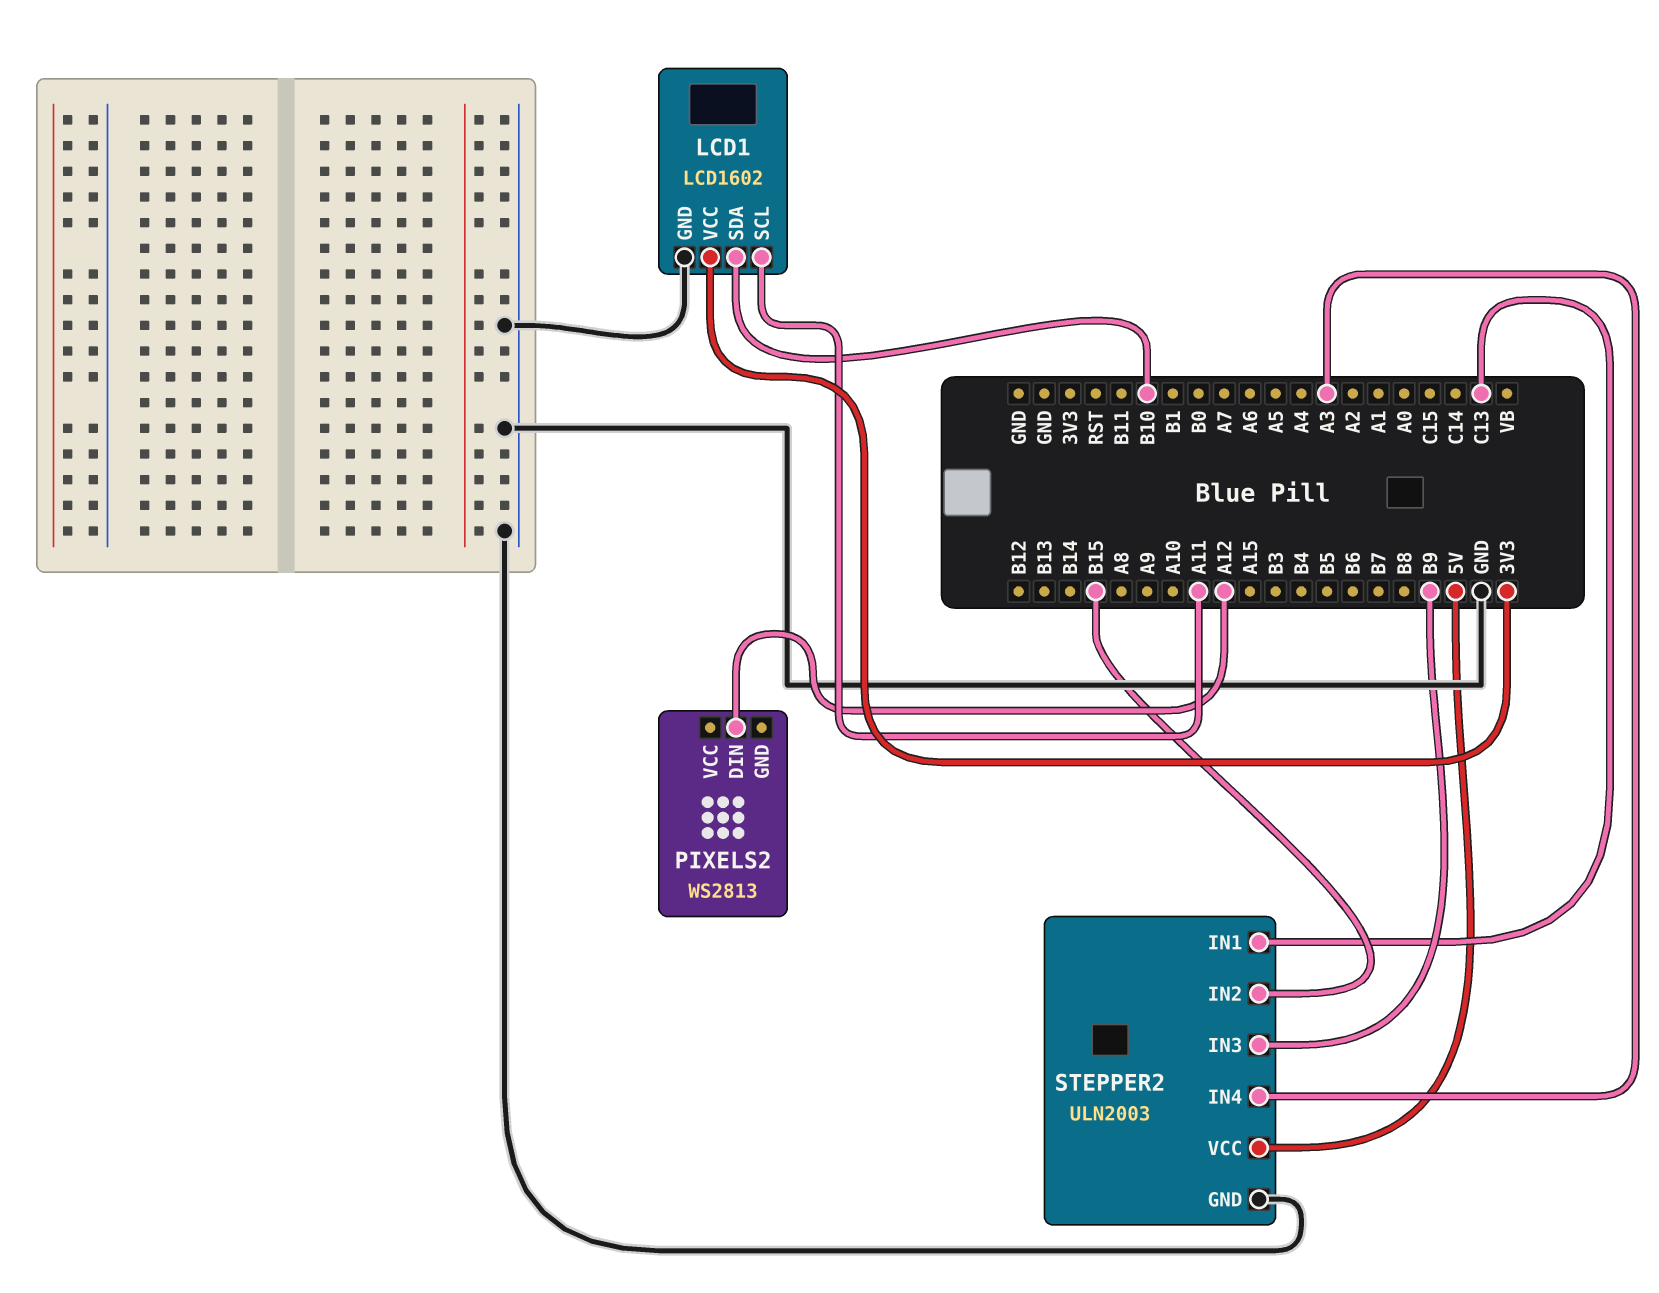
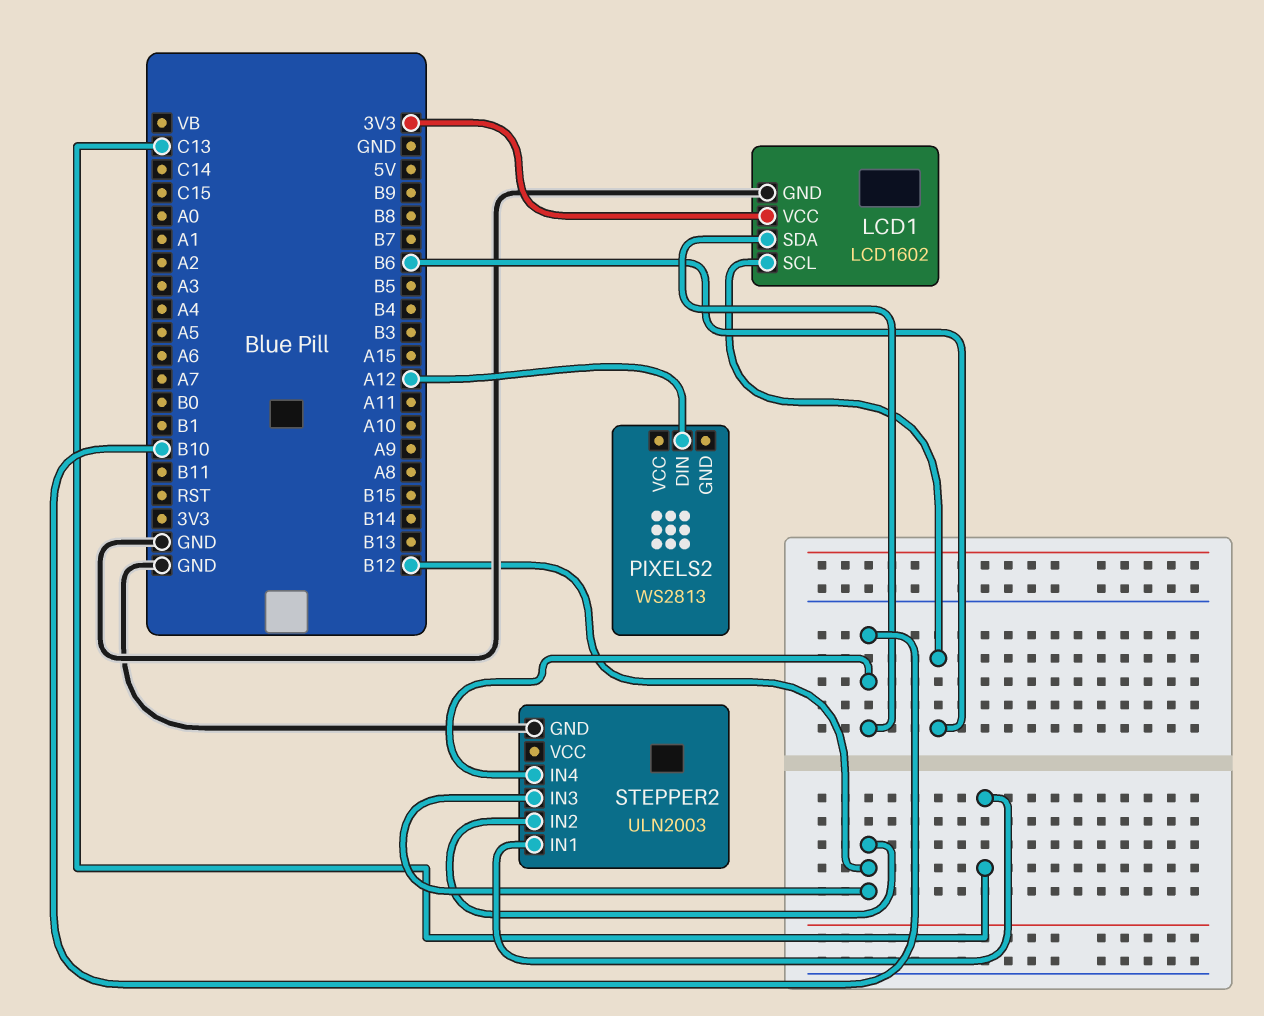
LCD1 pin SCL: A11 -> B6
STEPPER2 pin IN2: B15 -> B12
STEPPER2 pin IN3: B9 -> B12
STEPPER2 pin IN4: A3 -> B10
STEPPER2 pin VCC: 5V -> none

